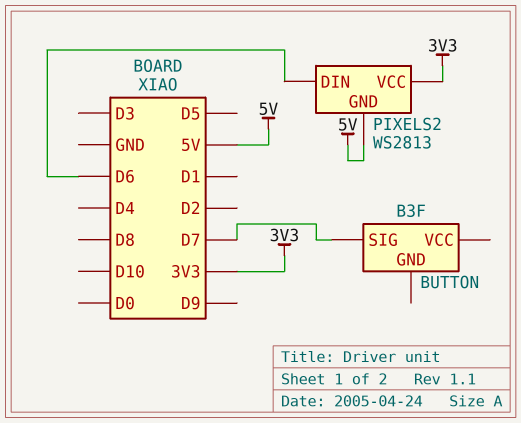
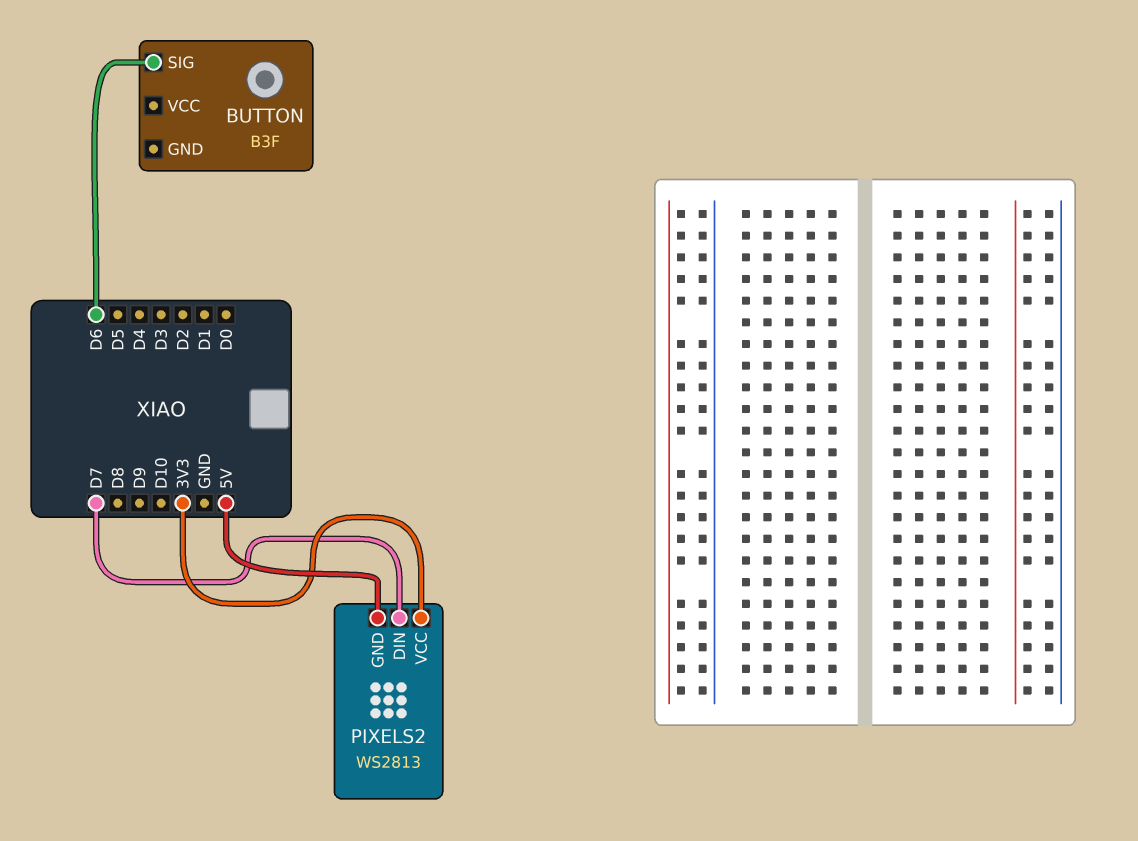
BUTTON pin SIG: D7 -> D6
PIXELS2 pin DIN: D6 -> D7

